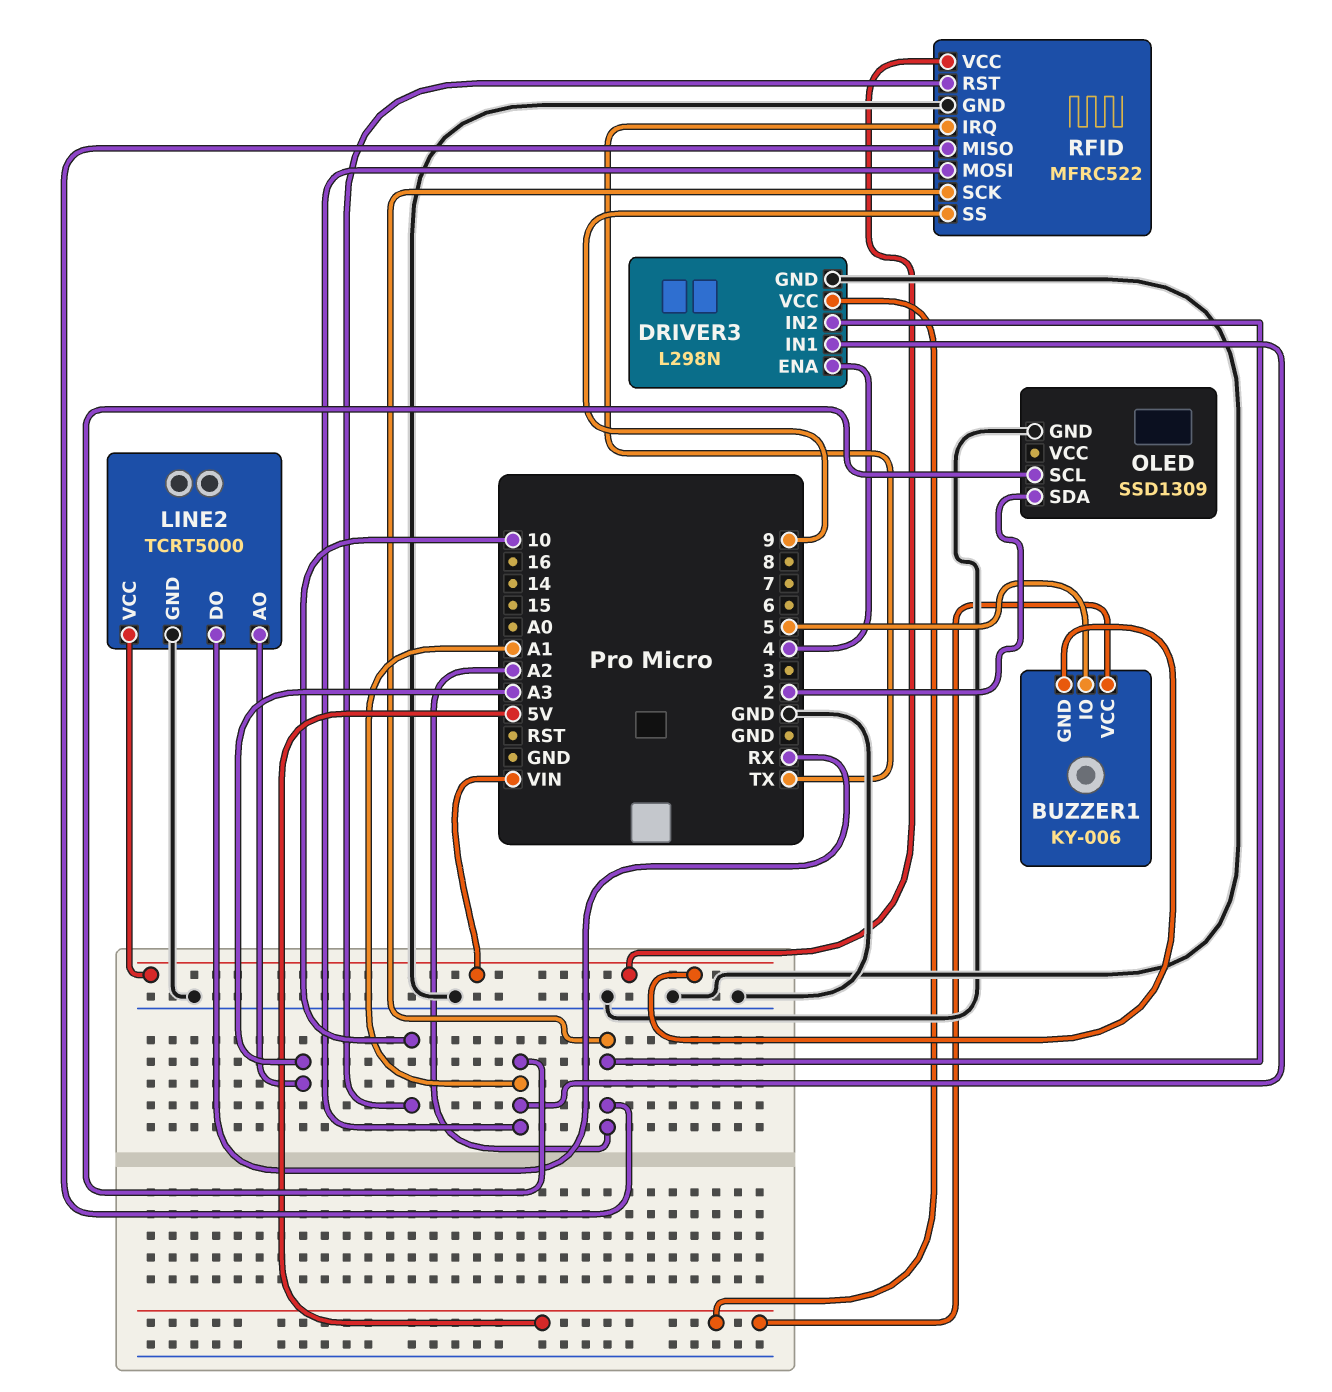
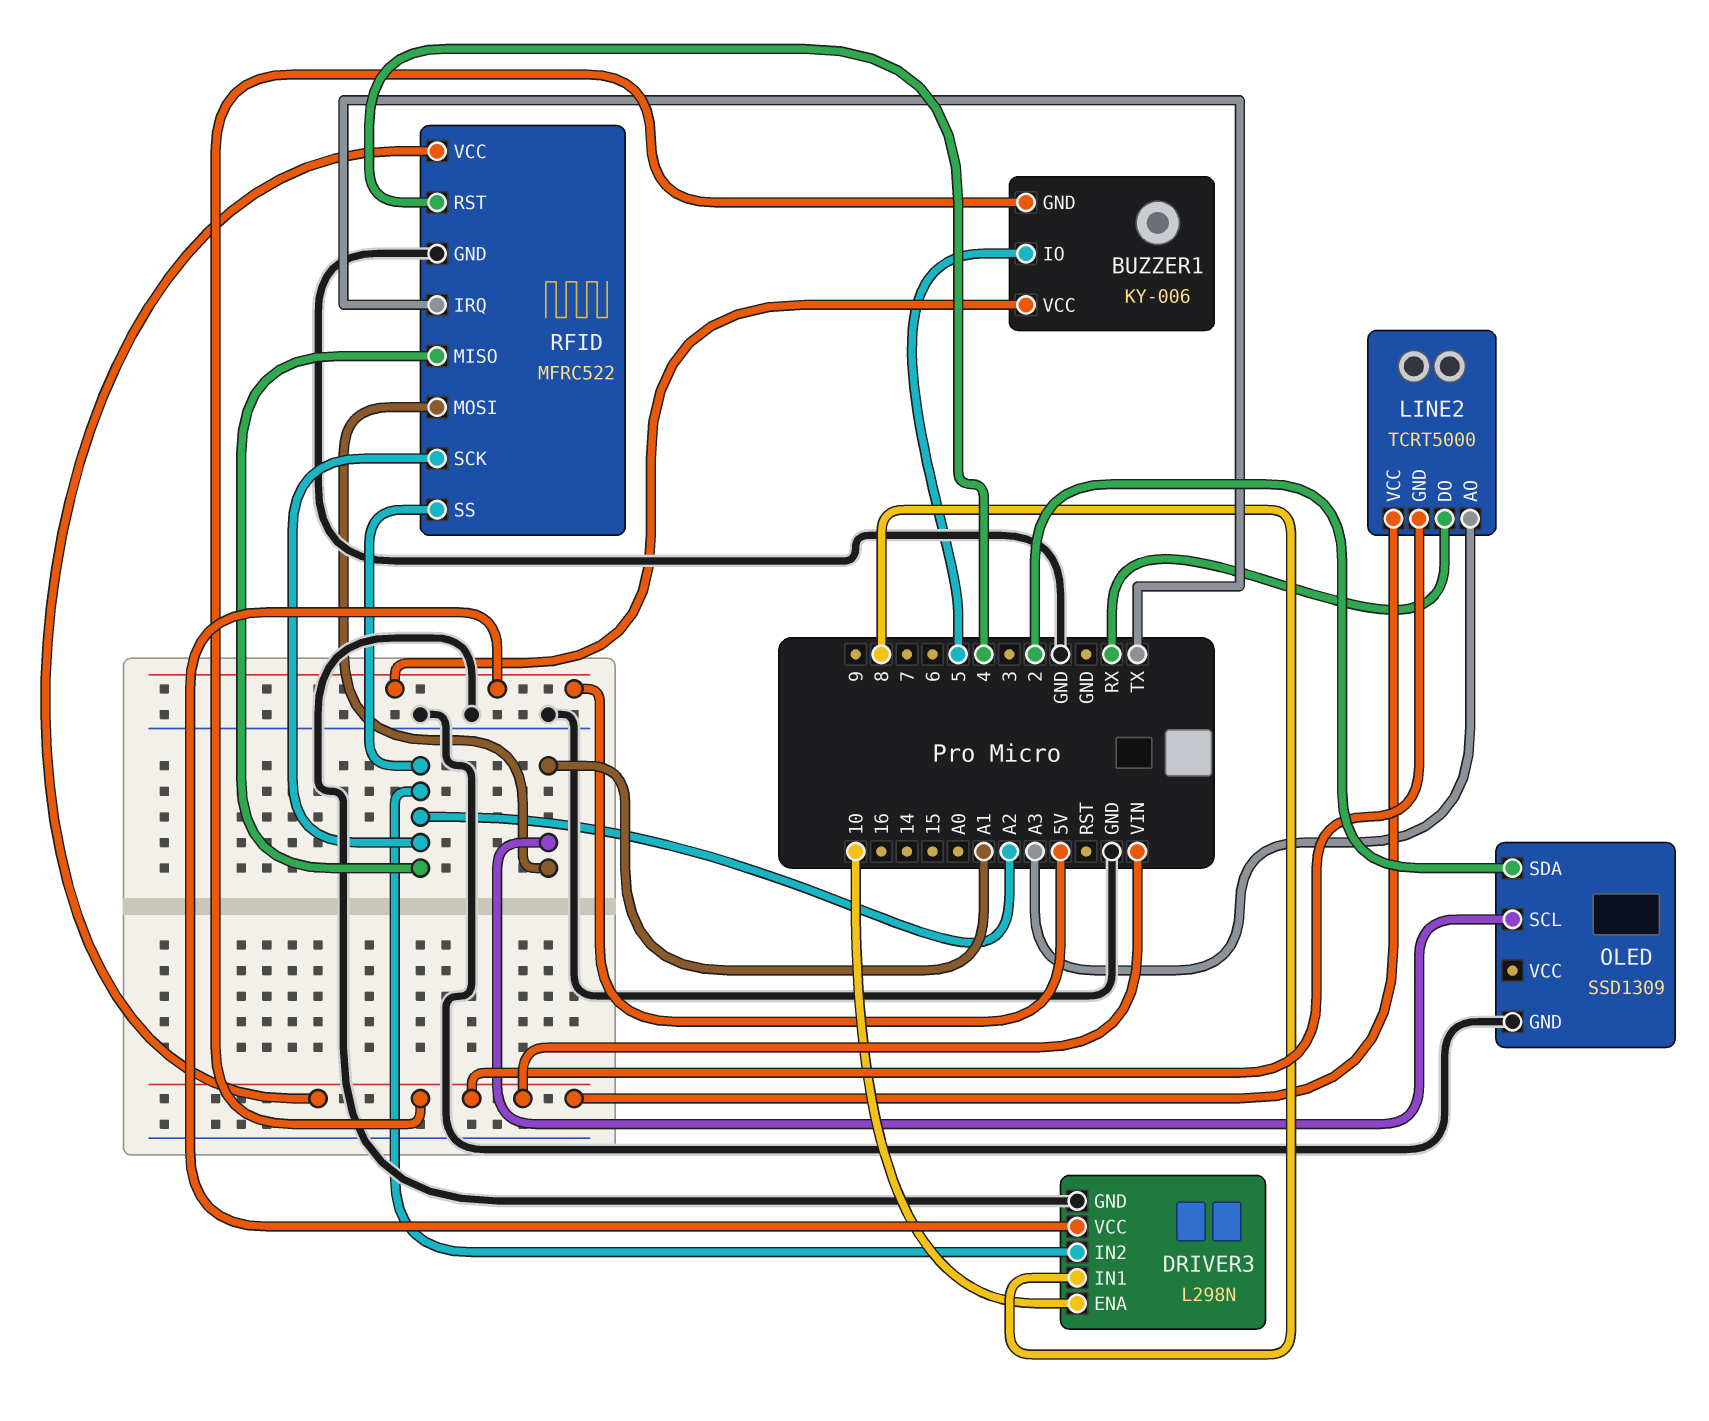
DRIVER3 pin ENA: 4 -> 10
DRIVER3 pin IN1: A1 -> 8
LINE2 pin GND: GND -> VIN
RFID pin RST: 10 -> 4
RFID pin SS: 9 -> A2

